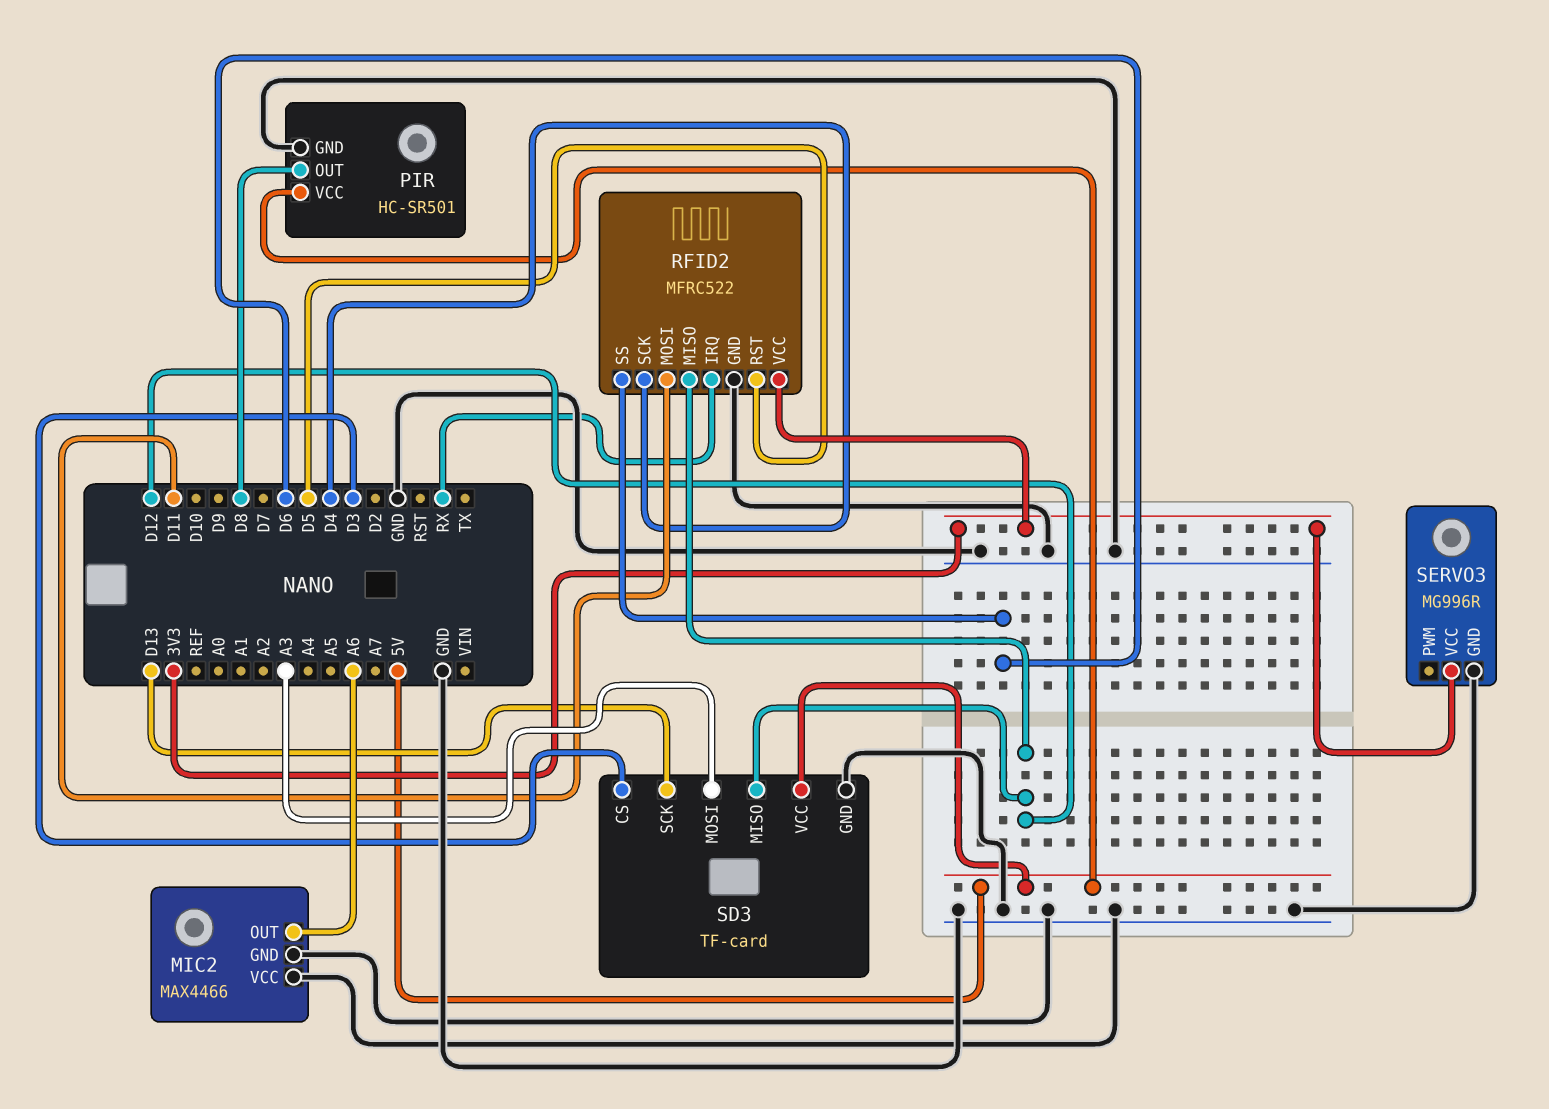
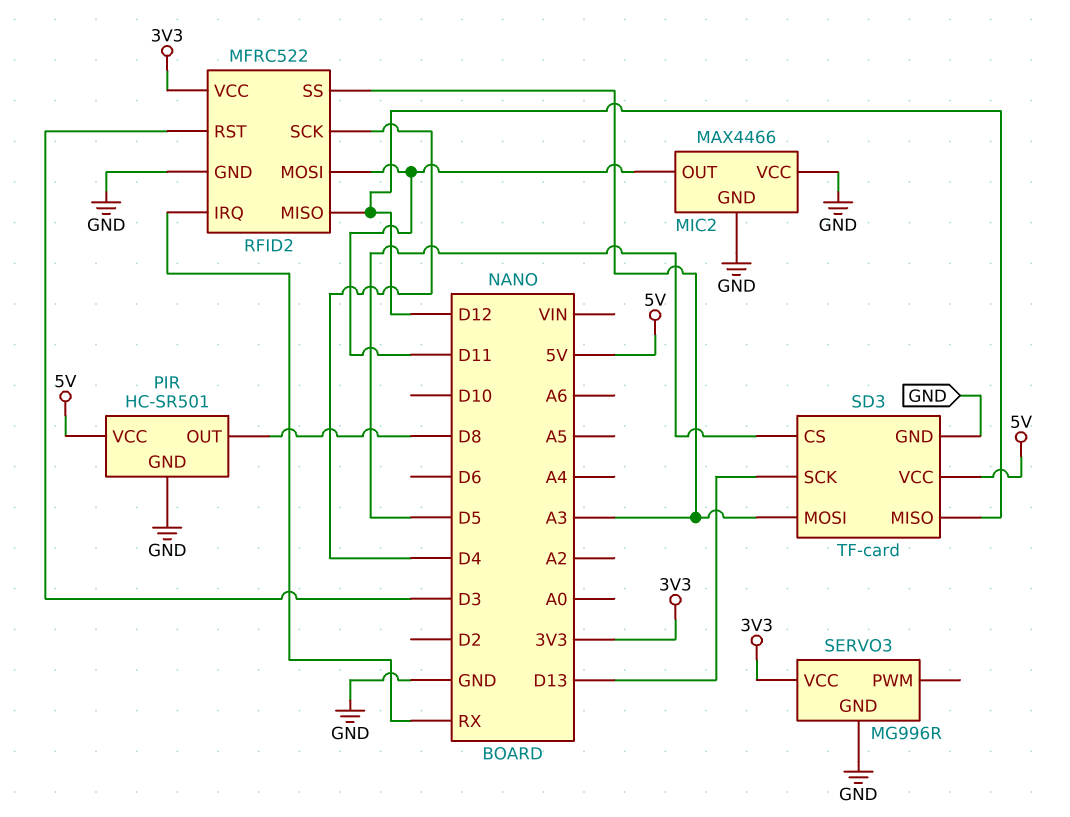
MIC2 pin OUT: A6 -> D11
RFID2 pin RST: D5 -> D3
RFID2 pin SS: D6 -> A3
SD3 pin CS: D3 -> D5

